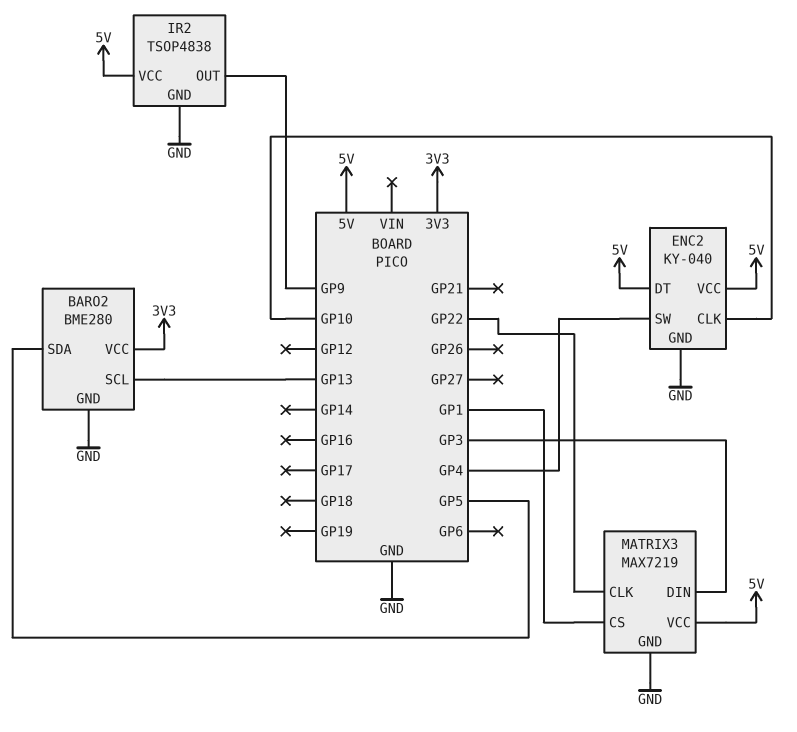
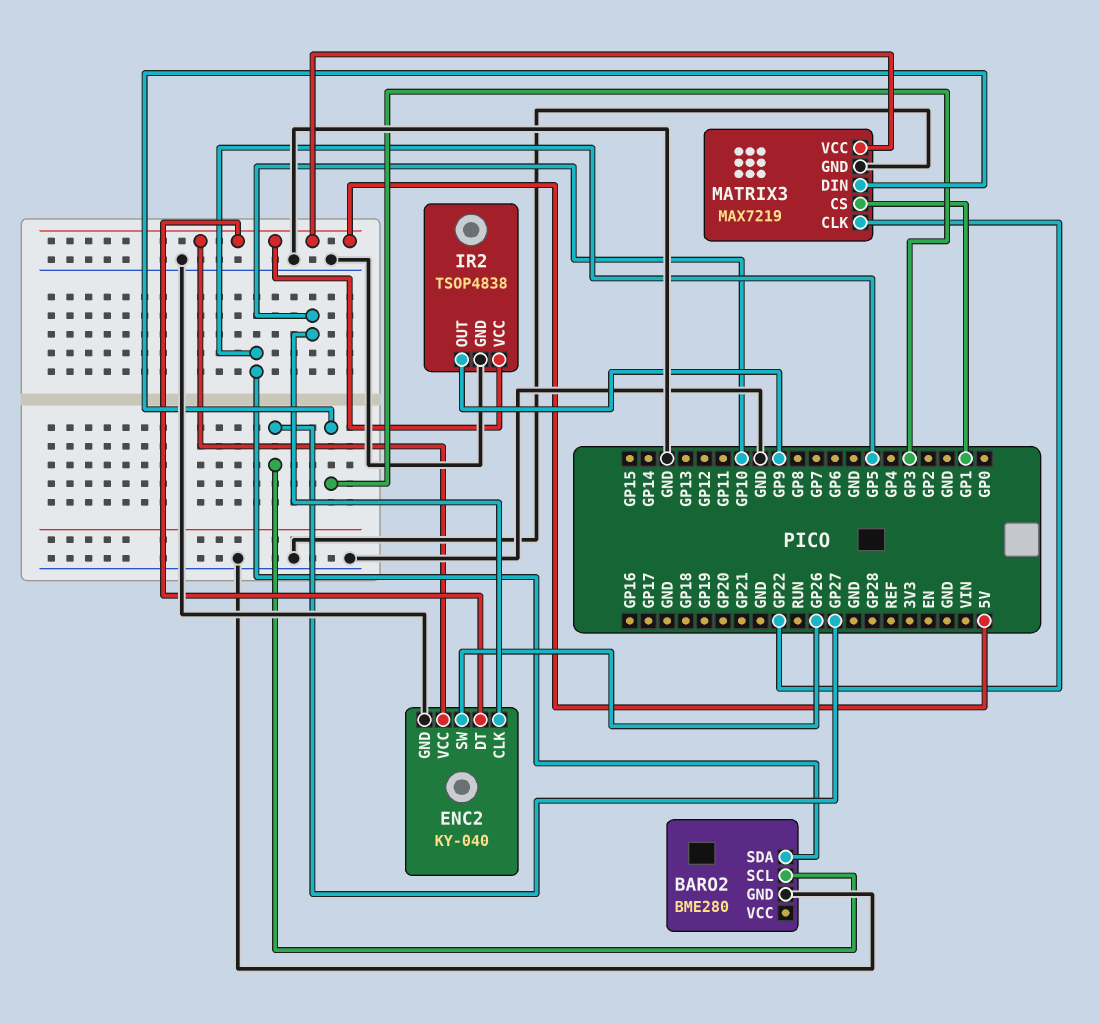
BARO2 pin SCL: GP13 -> GP27
BARO2 pin VCC: 3V3 -> none
ENC2 pin SW: GP4 -> GP26

